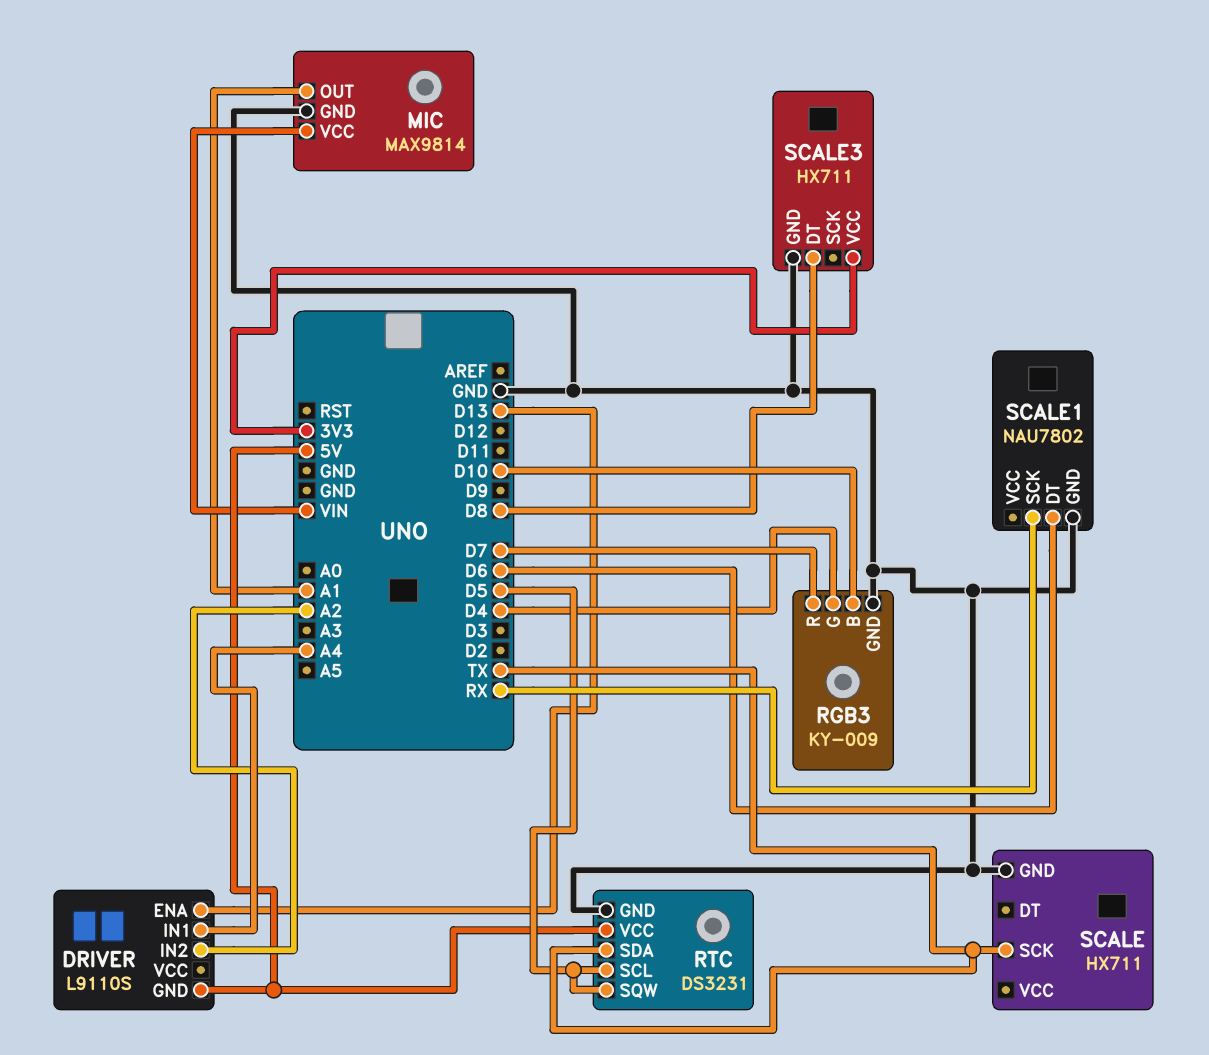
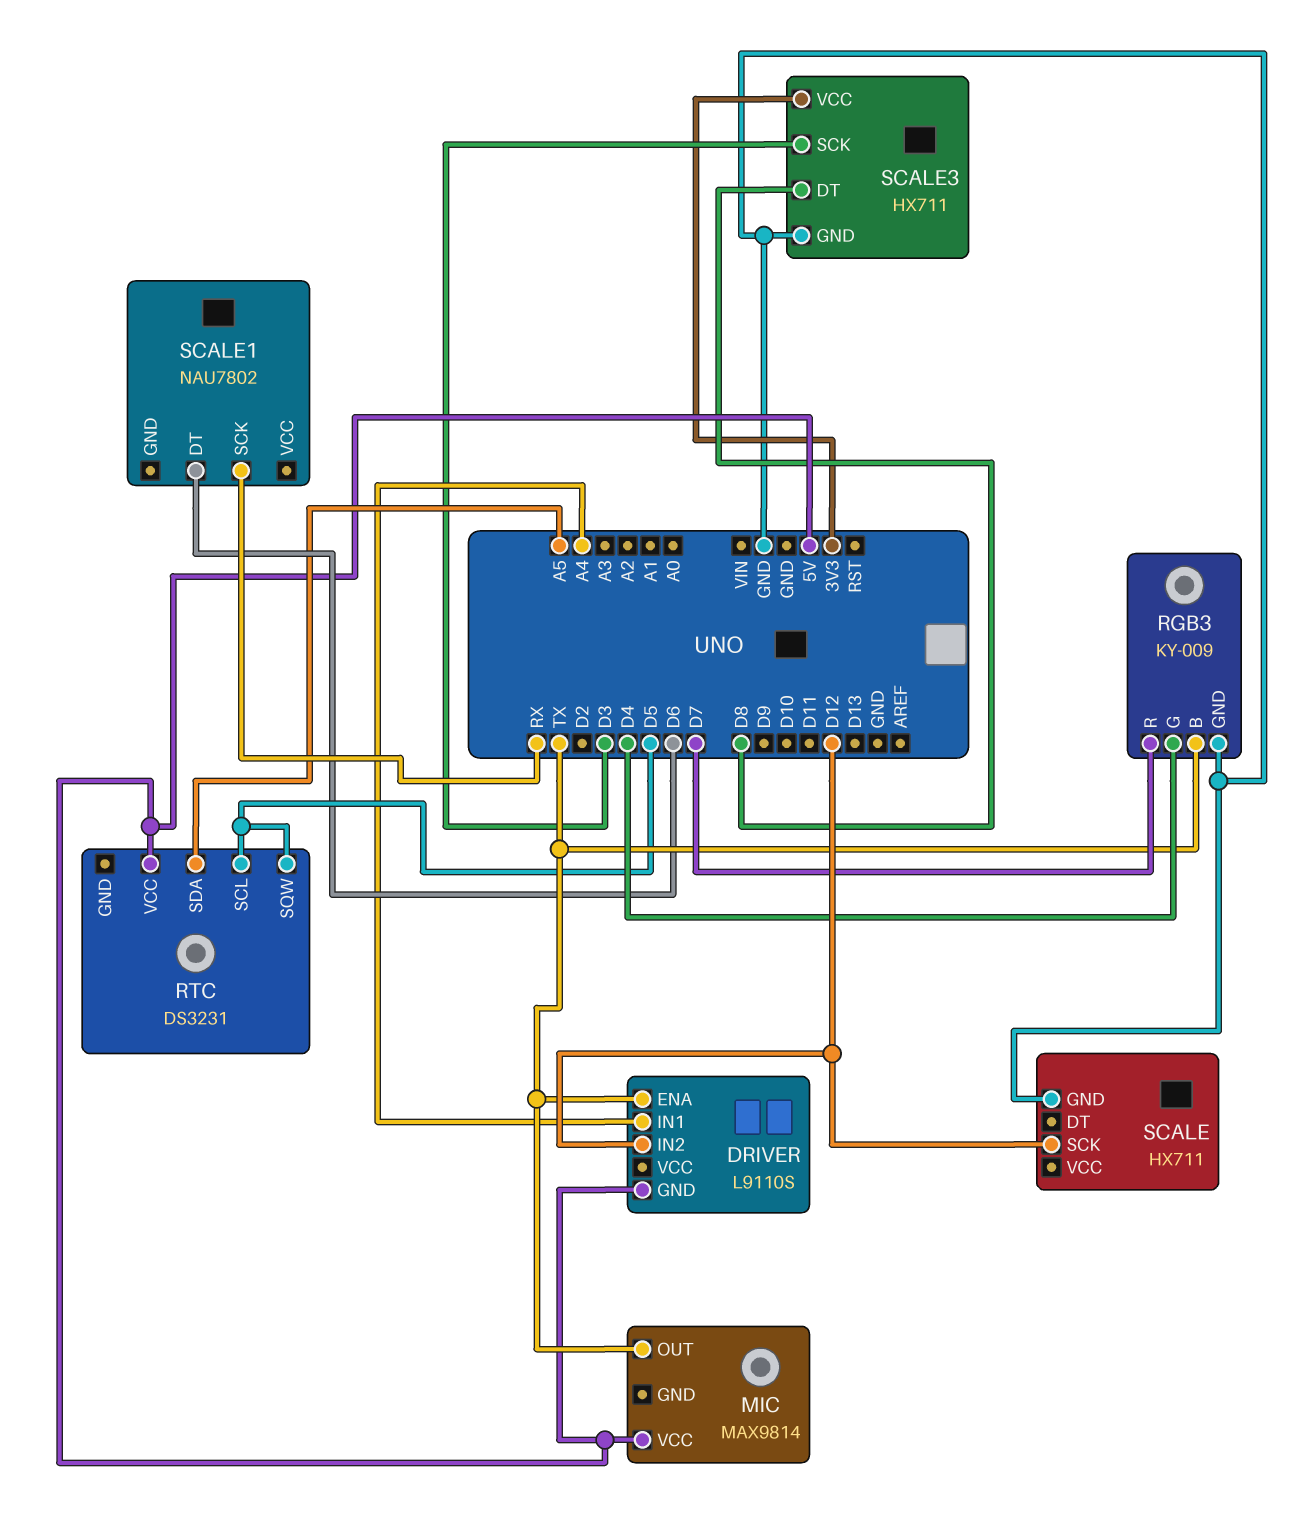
DRIVER pin ENA: D13 -> TX
DRIVER pin IN2: A2 -> D12
MIC pin GND: GND -> none
MIC pin OUT: A1 -> TX
MIC pin VCC: VIN -> 5V
RGB3 pin B: D10 -> TX
RTC pin GND: GND -> none
RTC pin SDA: TX -> A5
SCALE pin SCK: TX -> D12
SCALE1 pin GND: GND -> none
SCALE3 pin SCK: none -> D3

